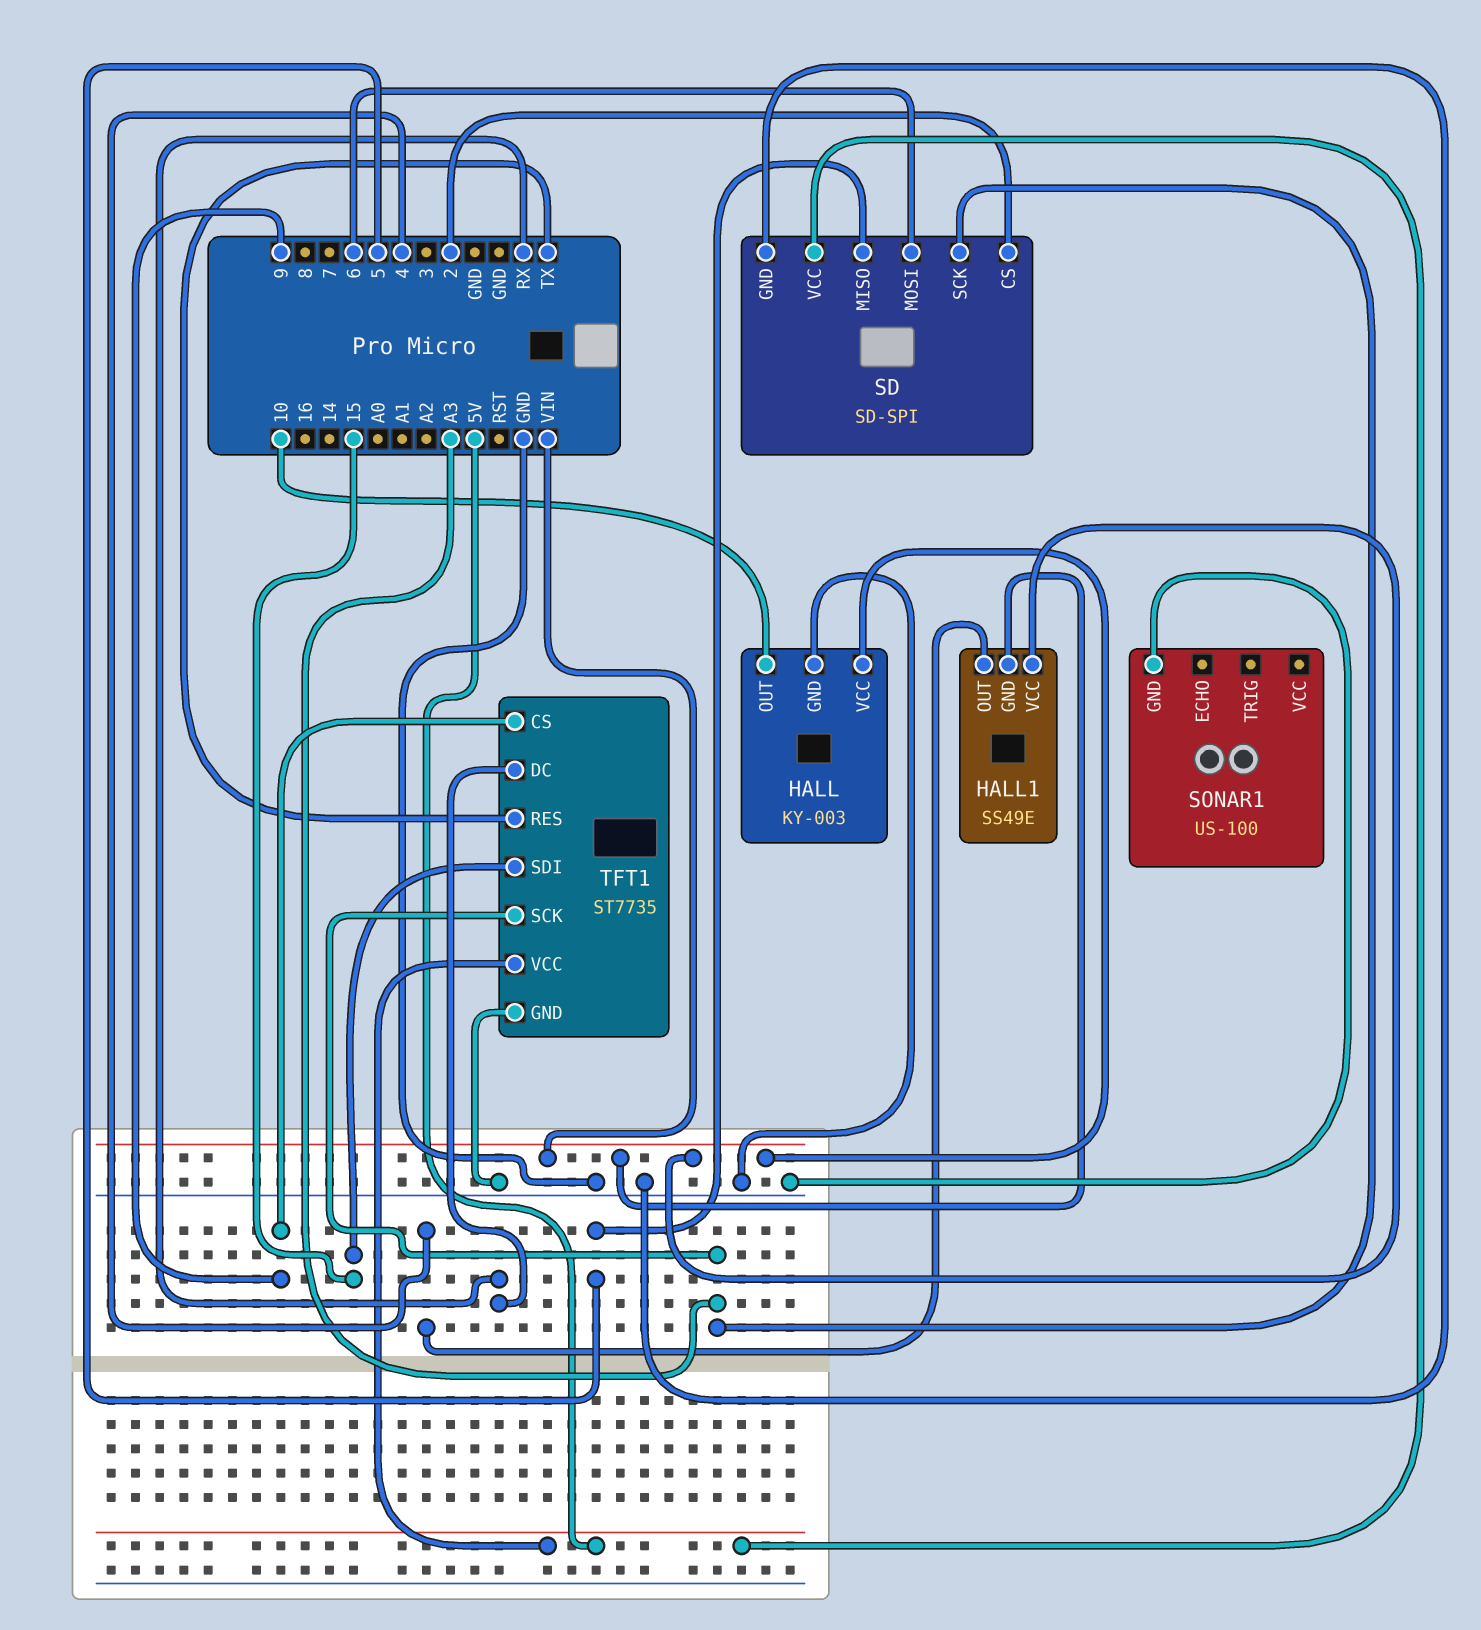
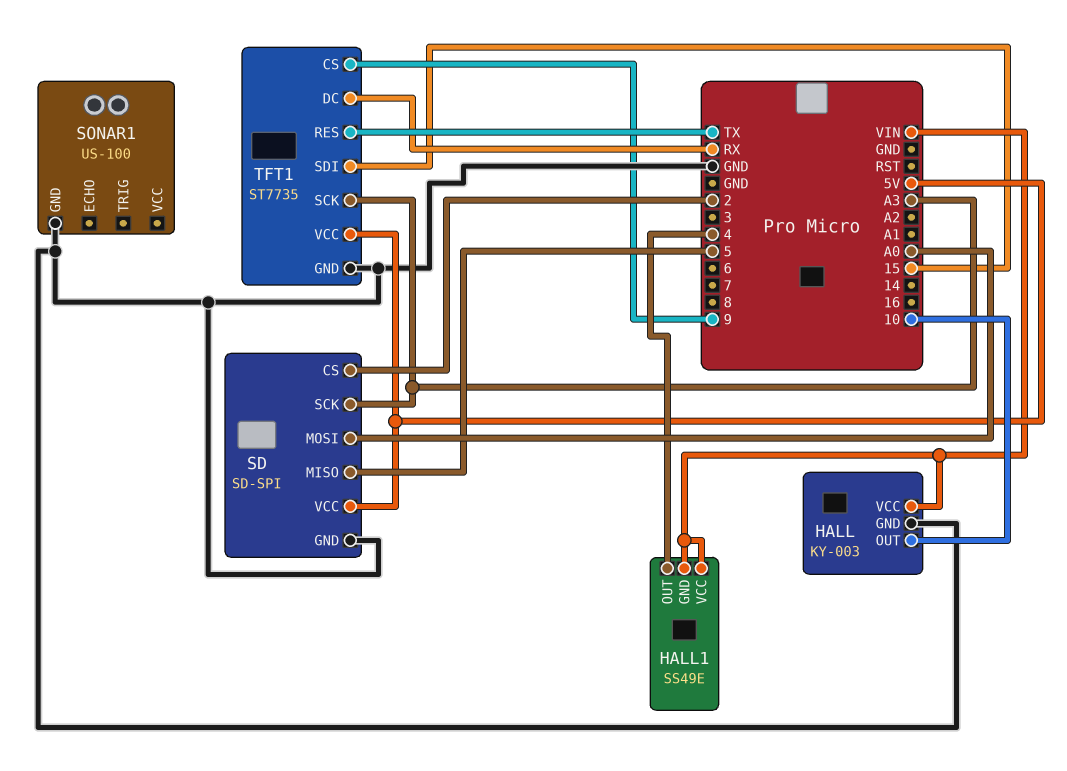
SD pin MOSI: 6 -> A0

